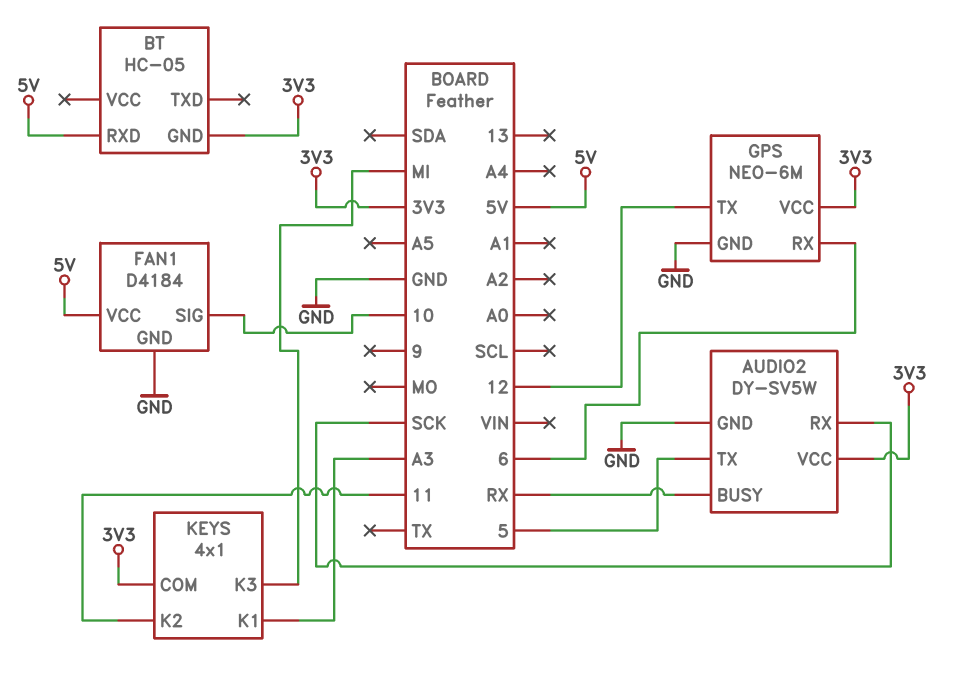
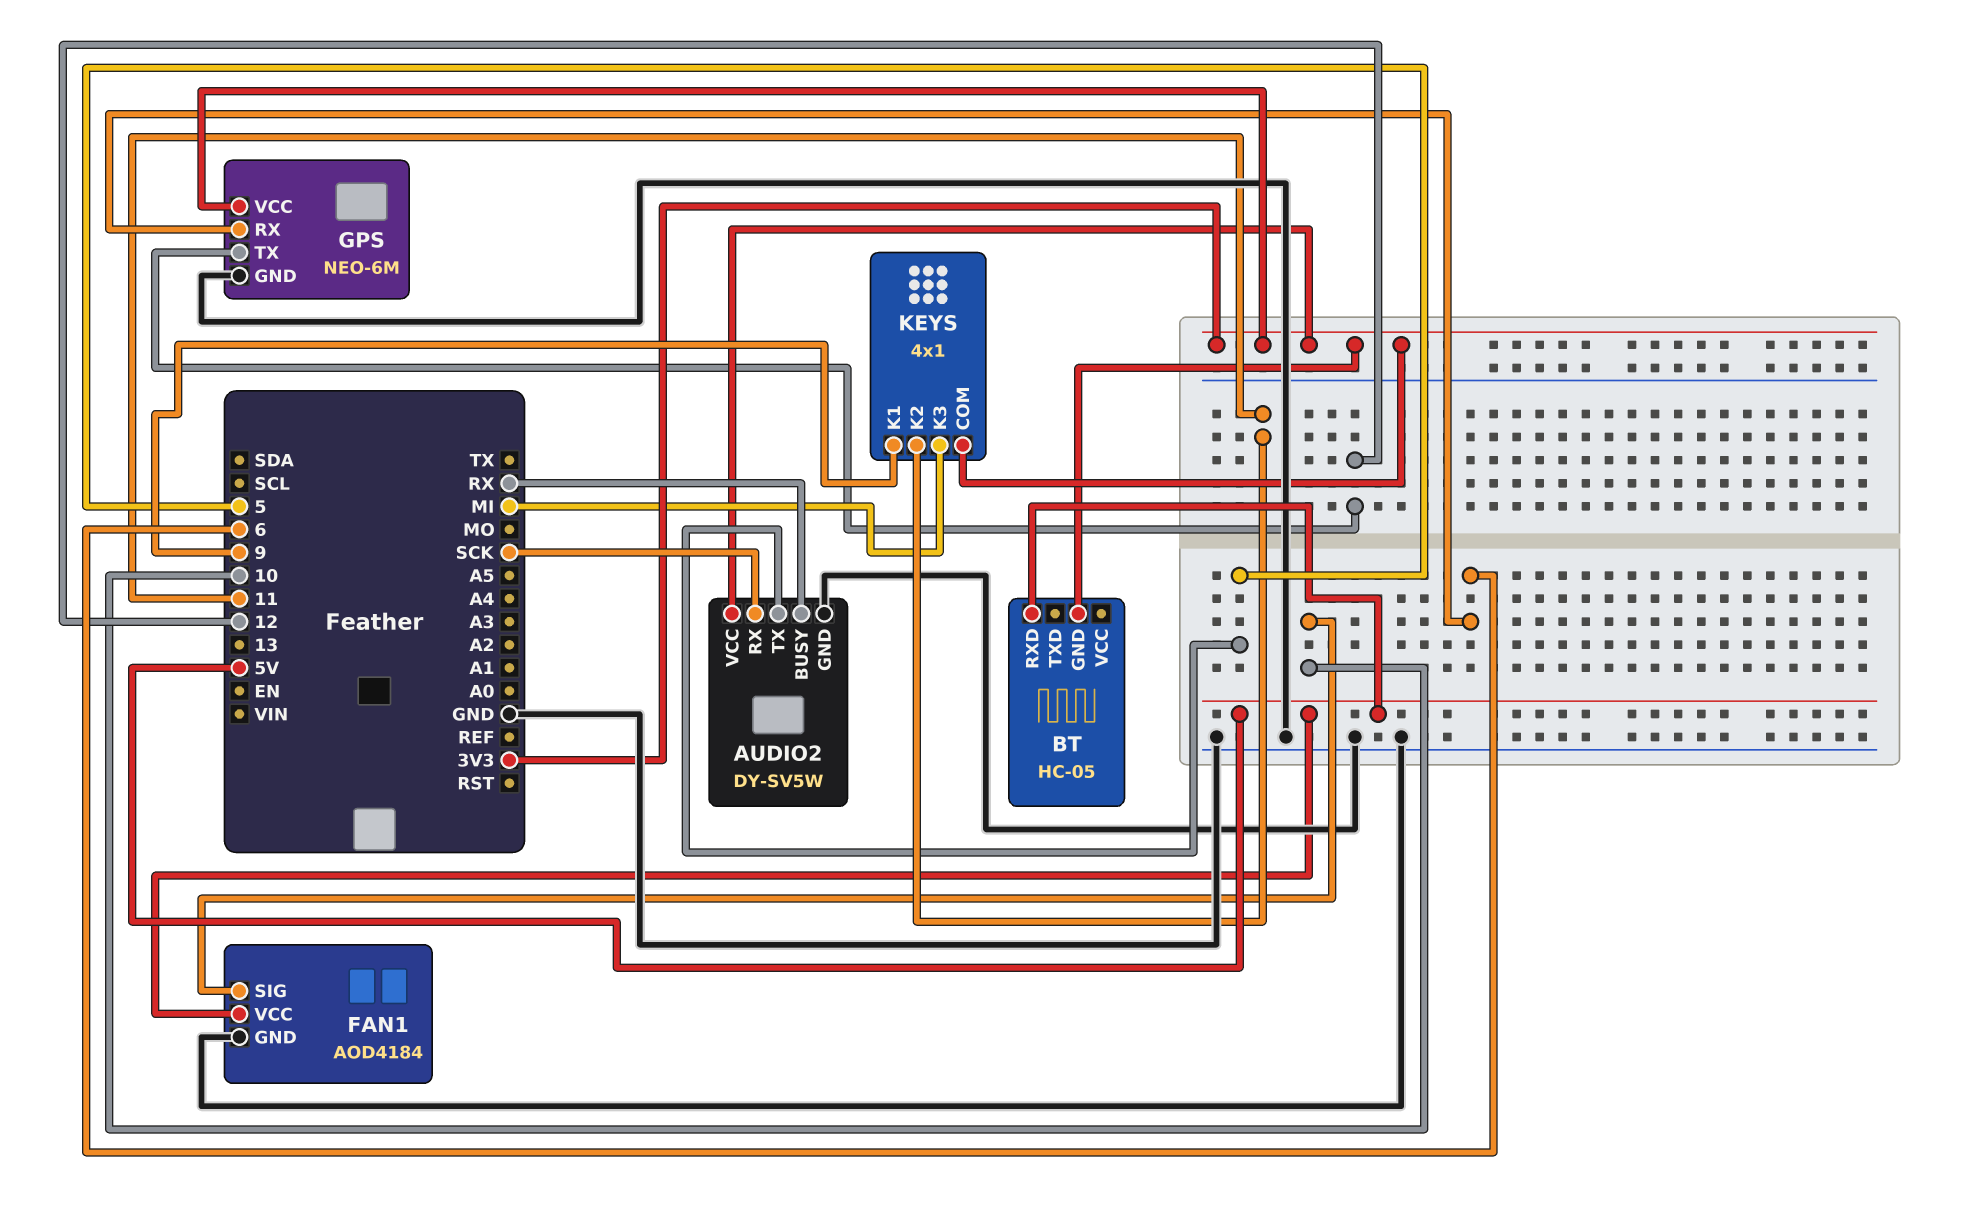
FAN1: D4184 -> AOD4184
KEYS pin K1: A3 -> 9

